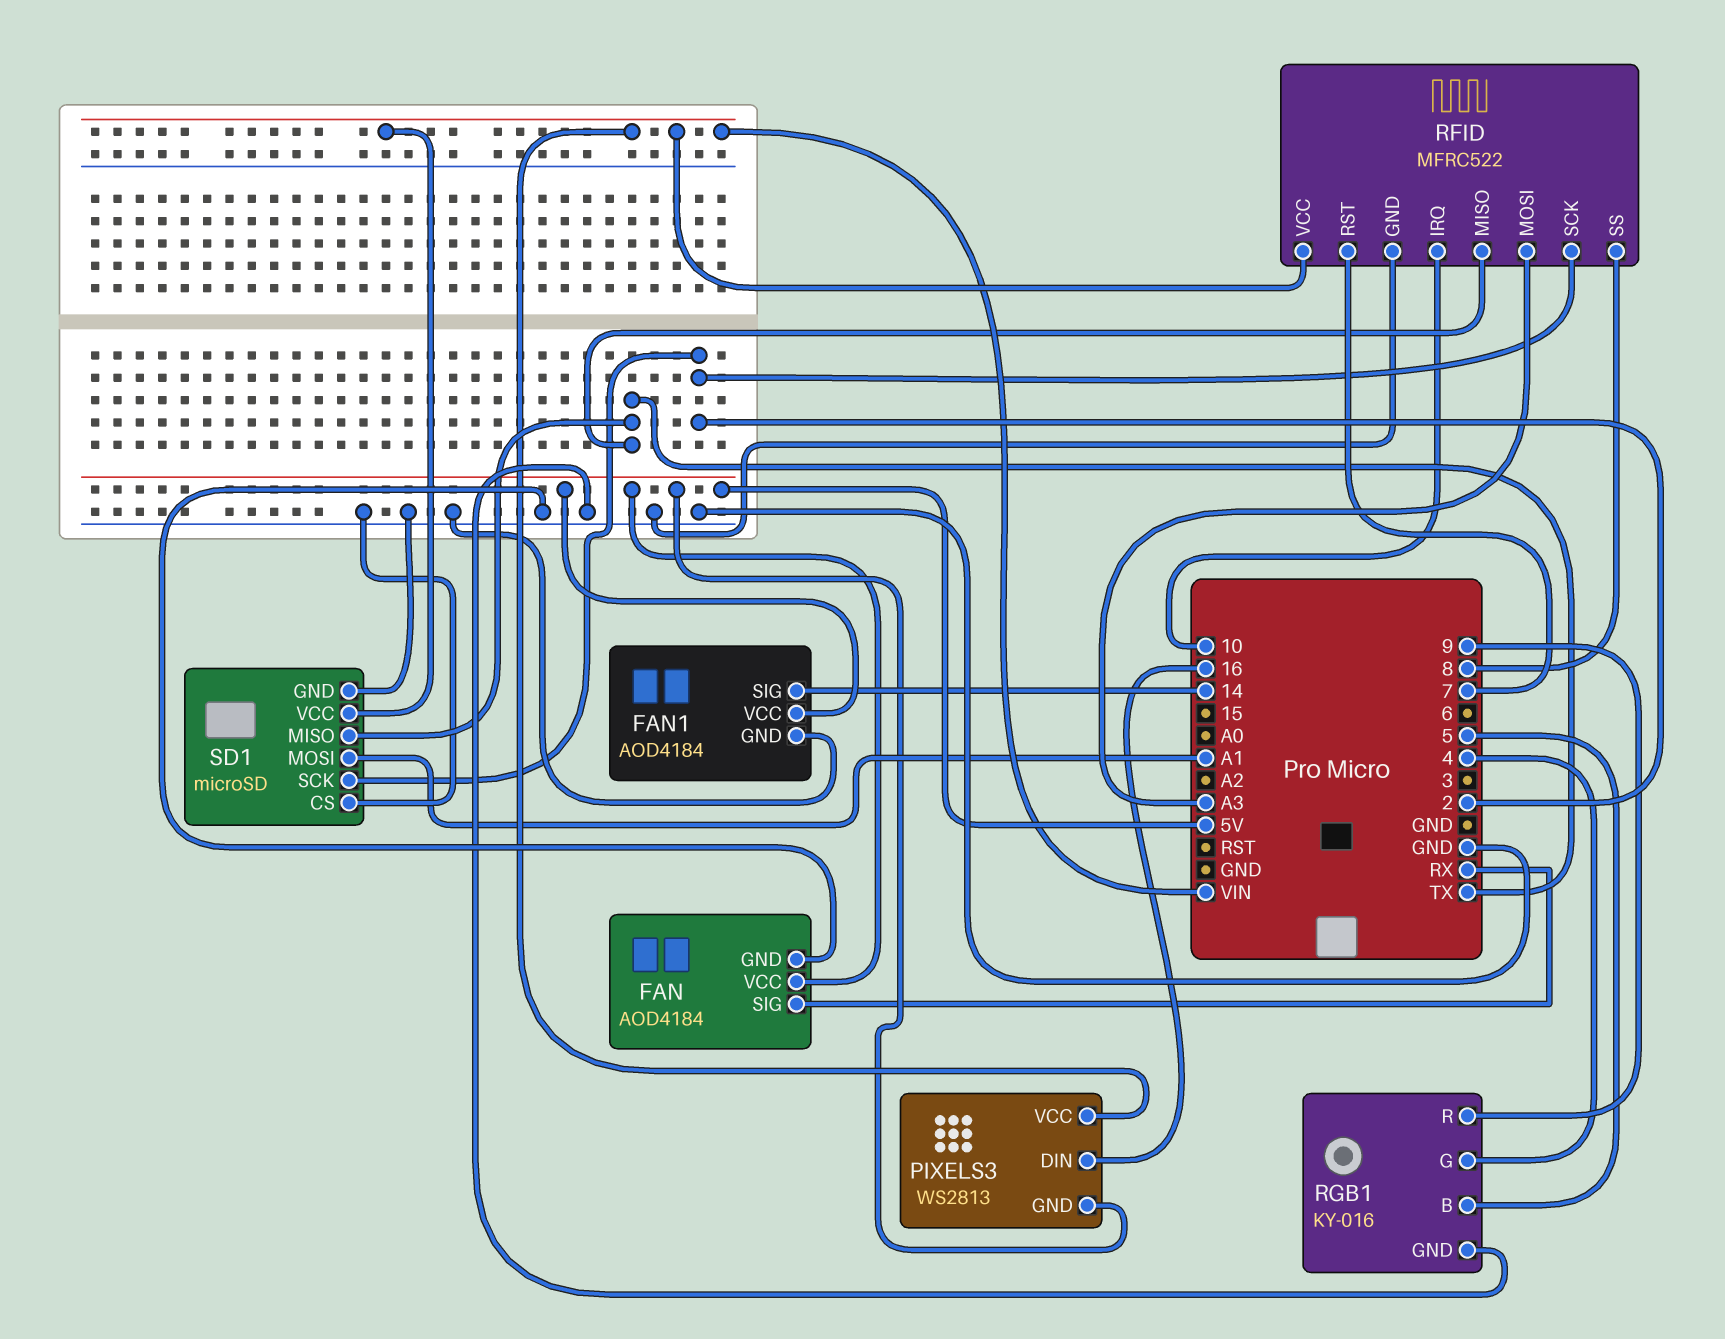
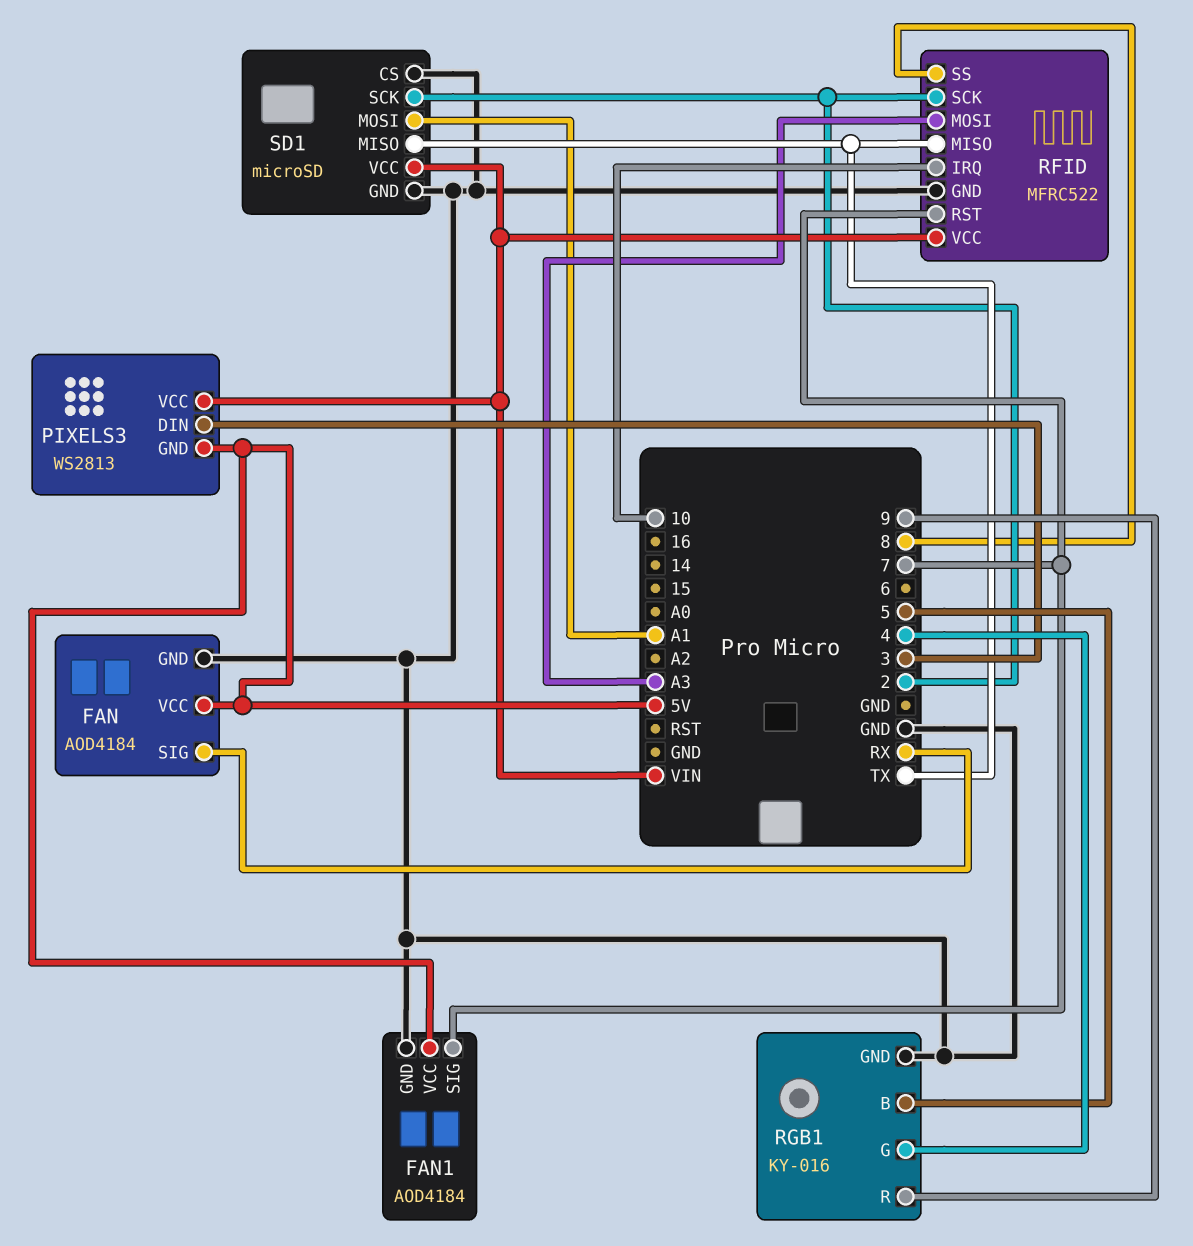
FAN1 pin SIG: 14 -> 7
PIXELS3 pin DIN: 16 -> 3

